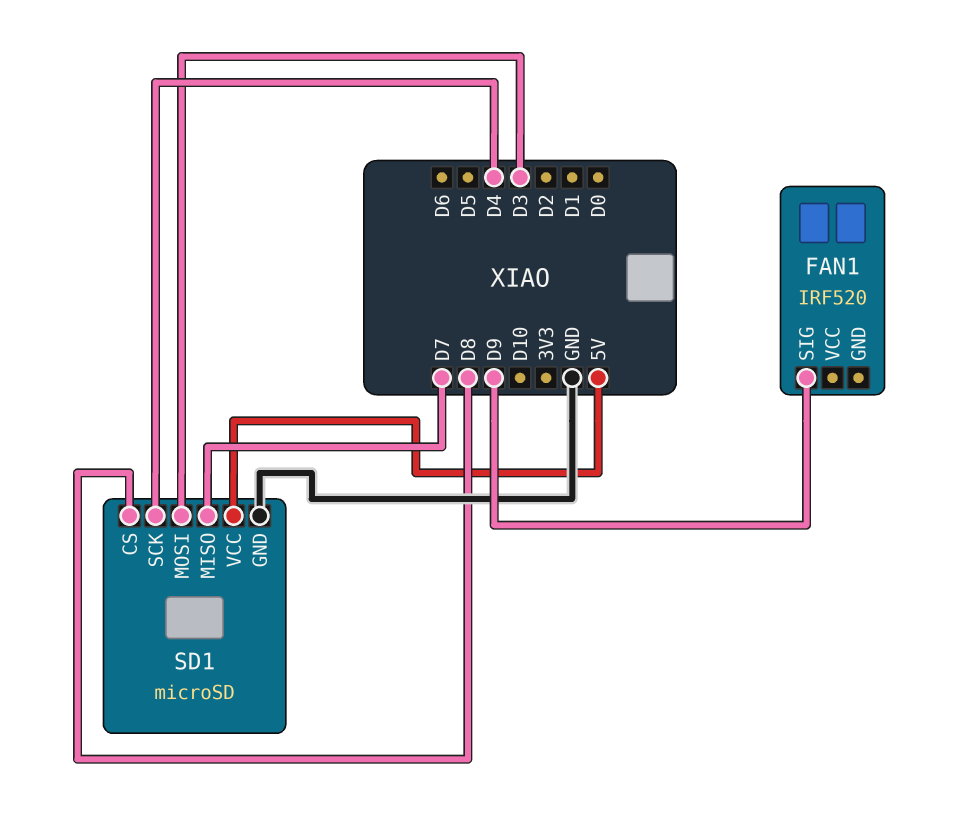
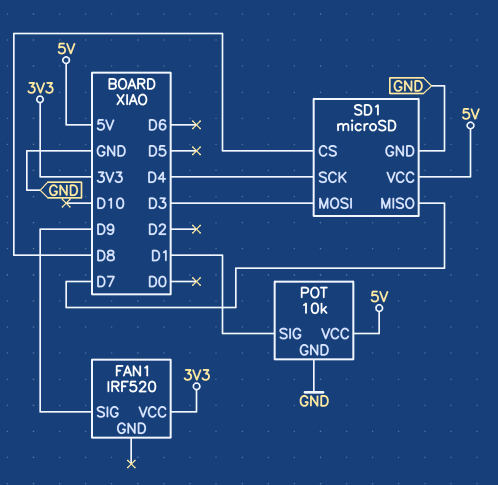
FAN1 pin VCC: none -> 3V3
POT: none -> 10k
POT pin GND: none -> GND
POT pin SIG: none -> D1
POT pin VCC: none -> 5V

